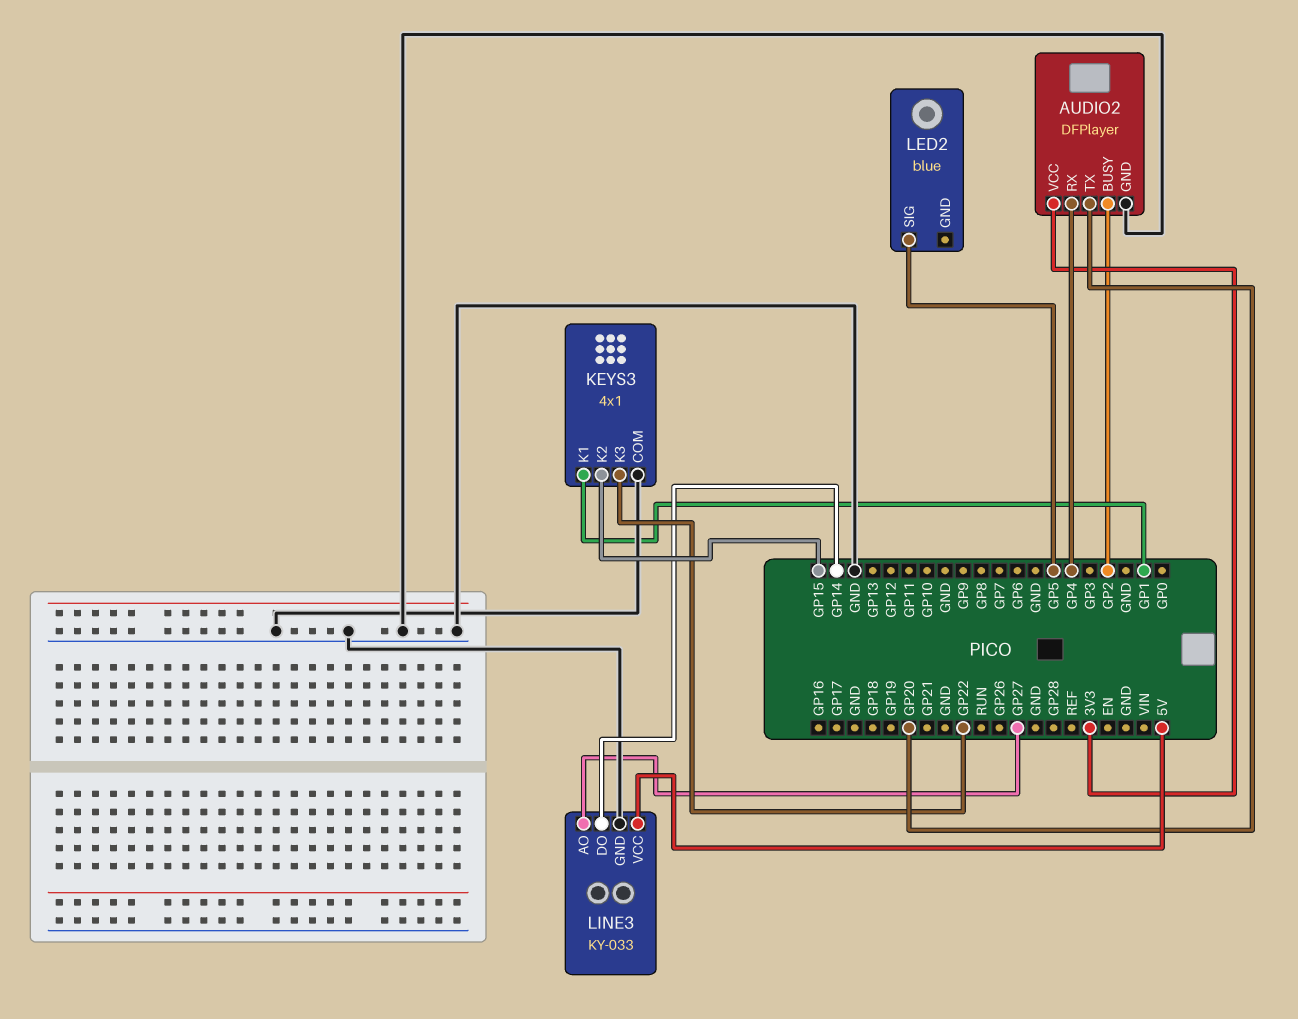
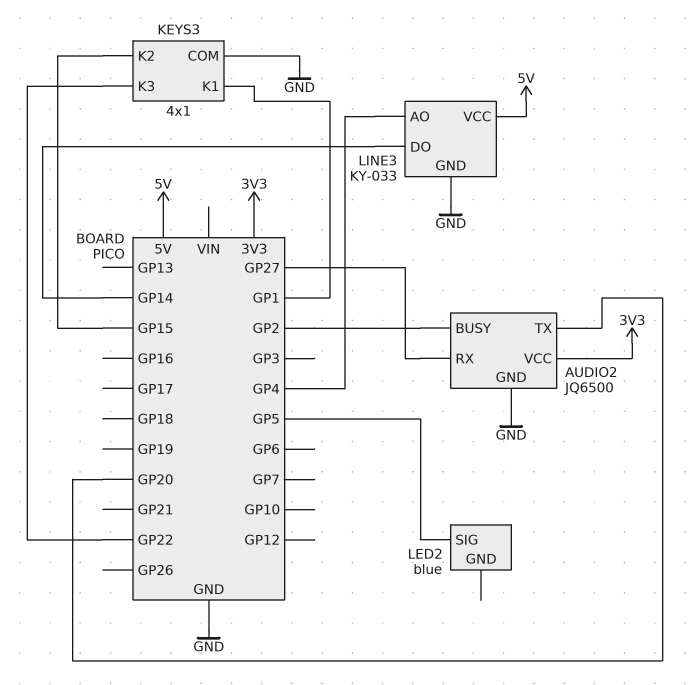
AUDIO2: DFPlayer -> JQ6500
AUDIO2 pin RX: GP4 -> GP27
LINE3 pin AO: GP27 -> GP4

